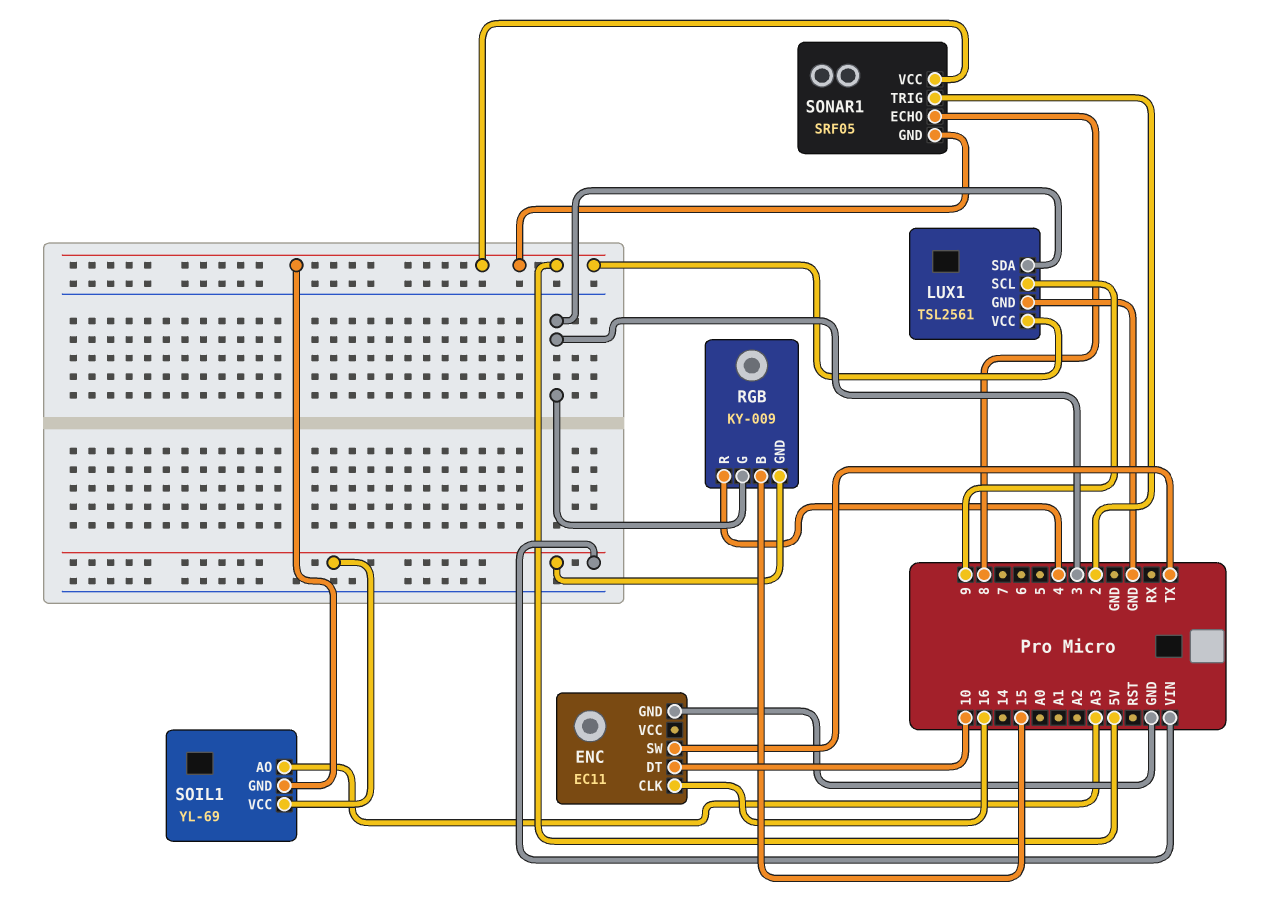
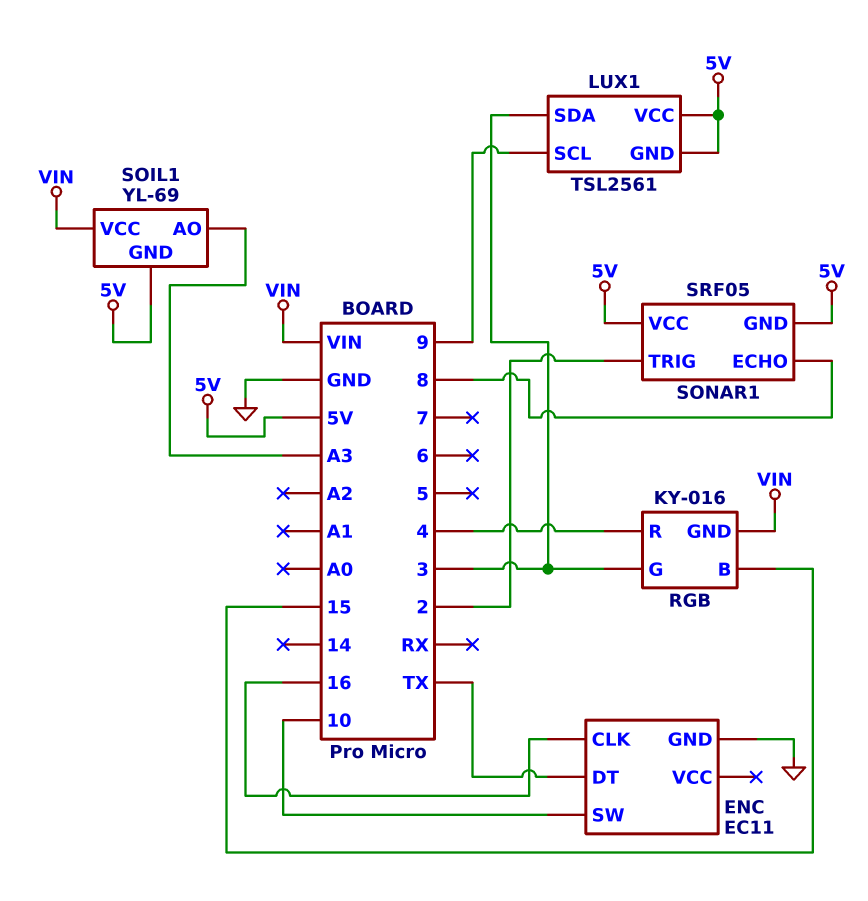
ENC pin DT: 10 -> TX
ENC pin SW: TX -> 10
LUX1 pin GND: GND -> 5V
RGB: KY-009 -> KY-016

